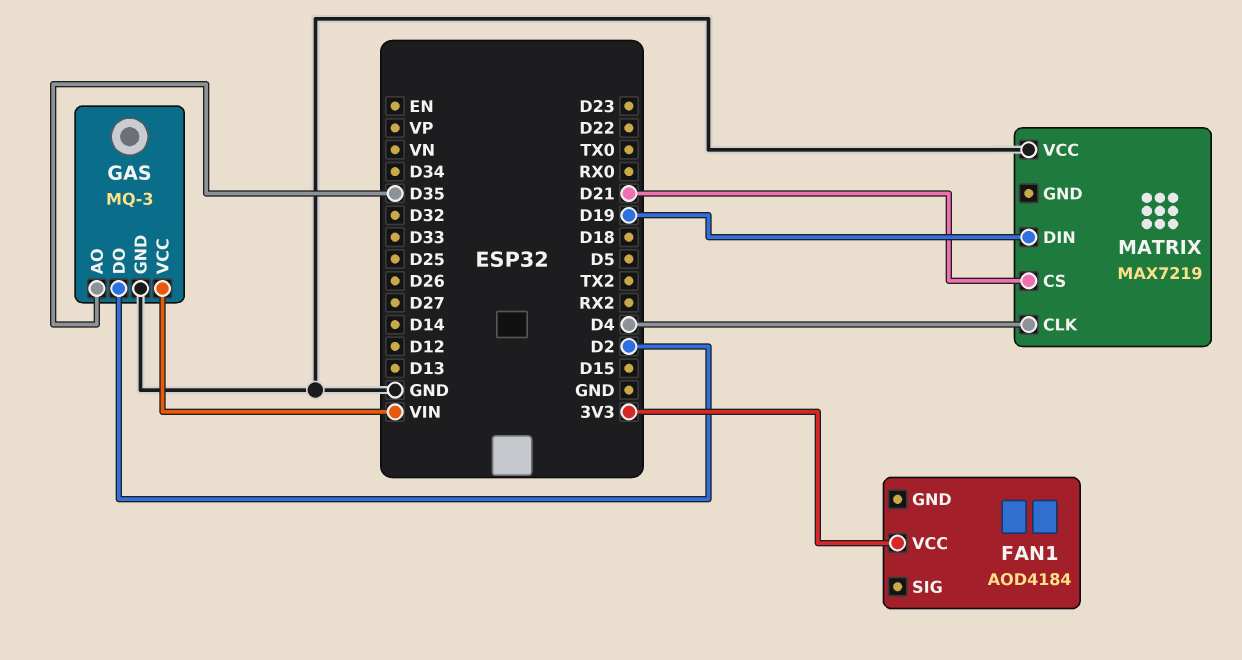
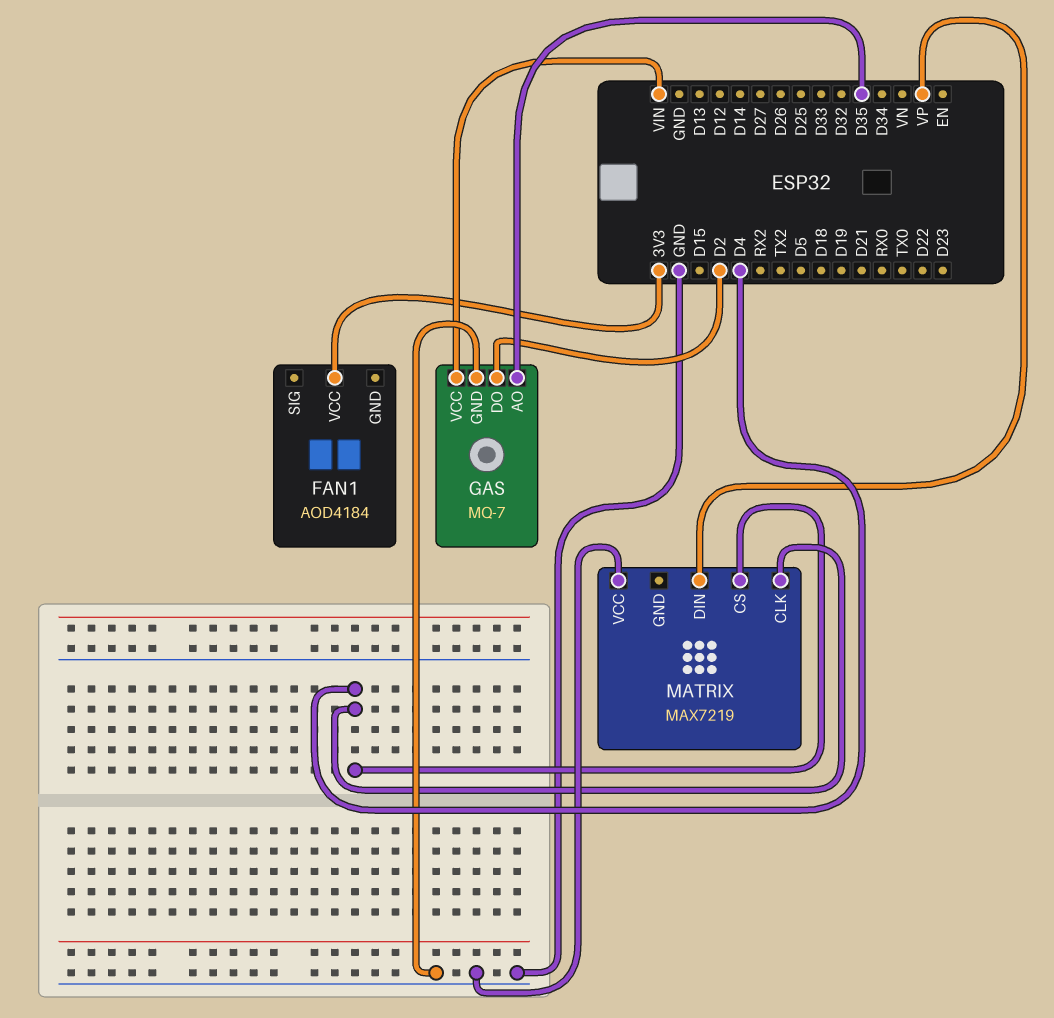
GAS: MQ-3 -> MQ-7
MATRIX pin CS: D21 -> D4
MATRIX pin DIN: D19 -> VP

